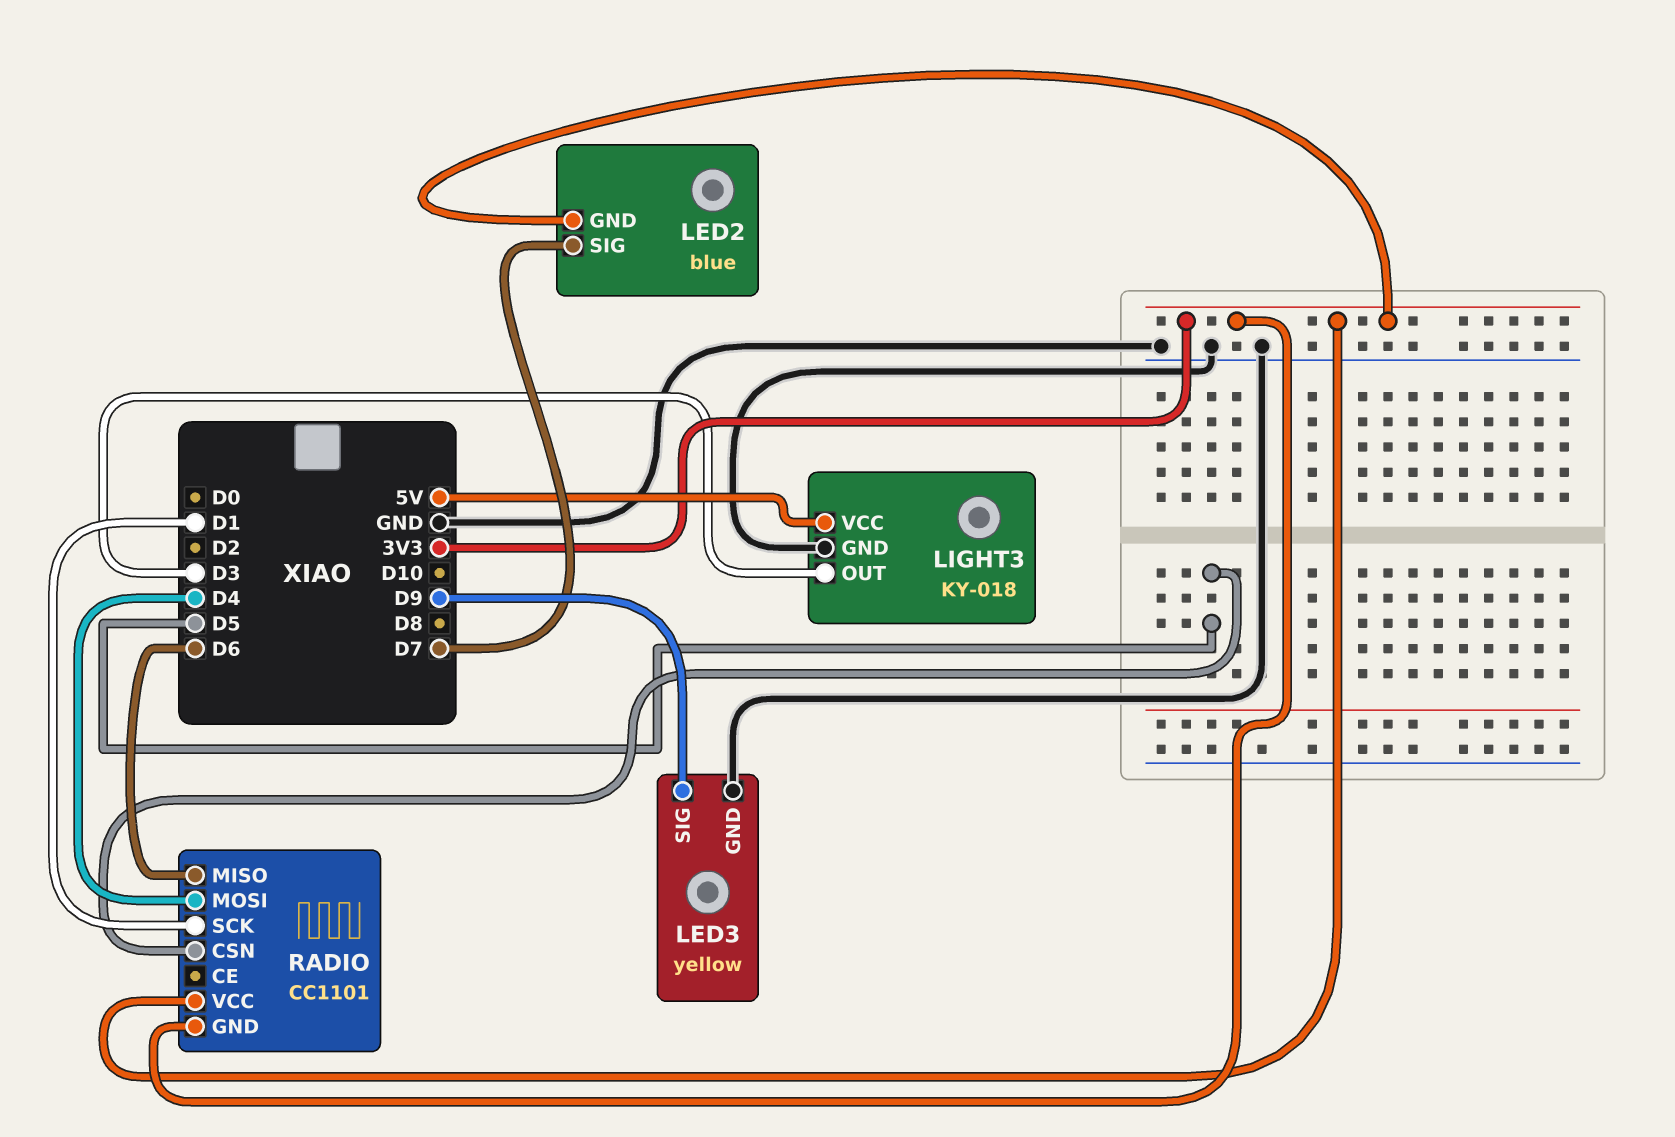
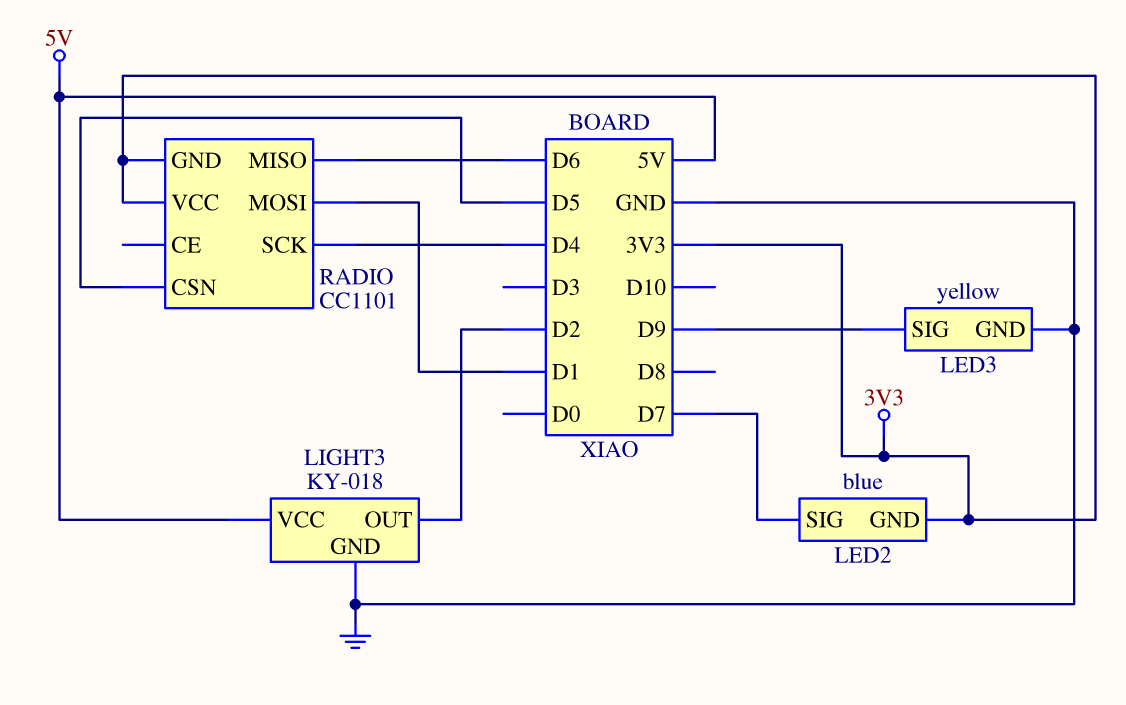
LIGHT3 pin OUT: D3 -> D2
RADIO pin MOSI: D4 -> D1
RADIO pin SCK: D1 -> D4

